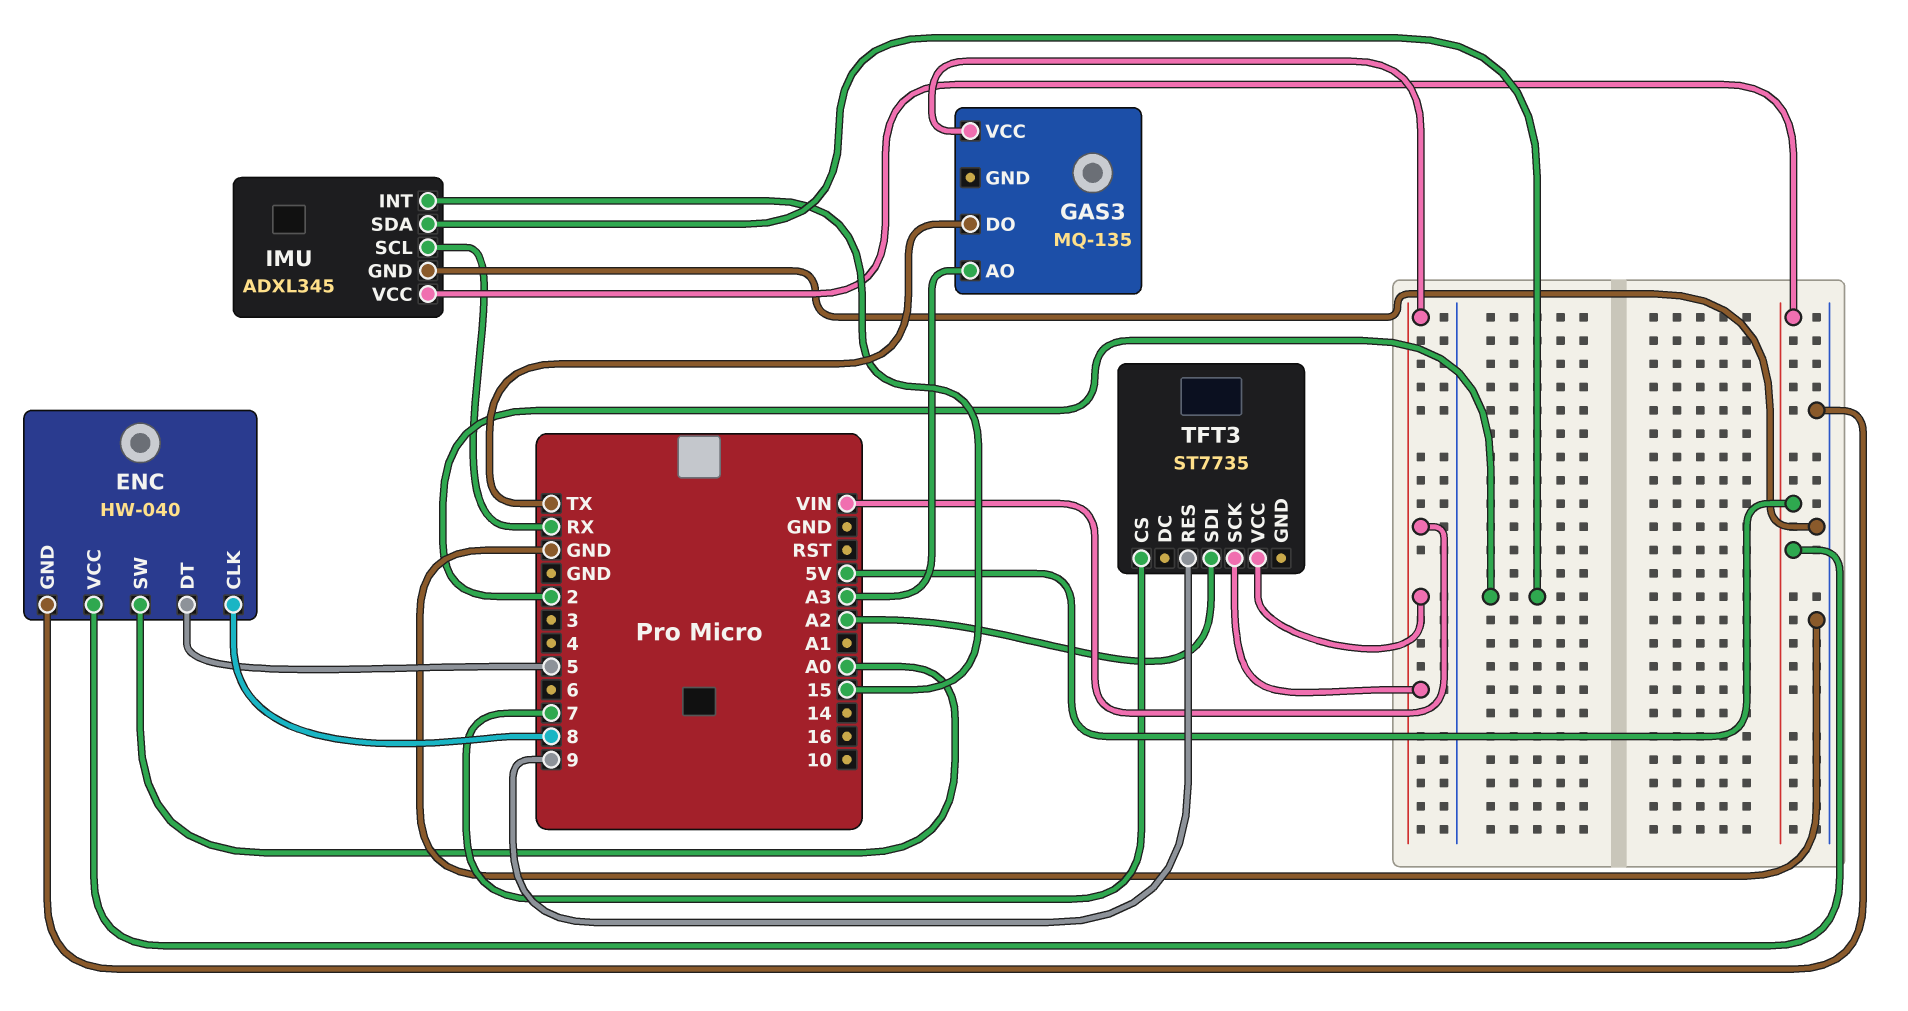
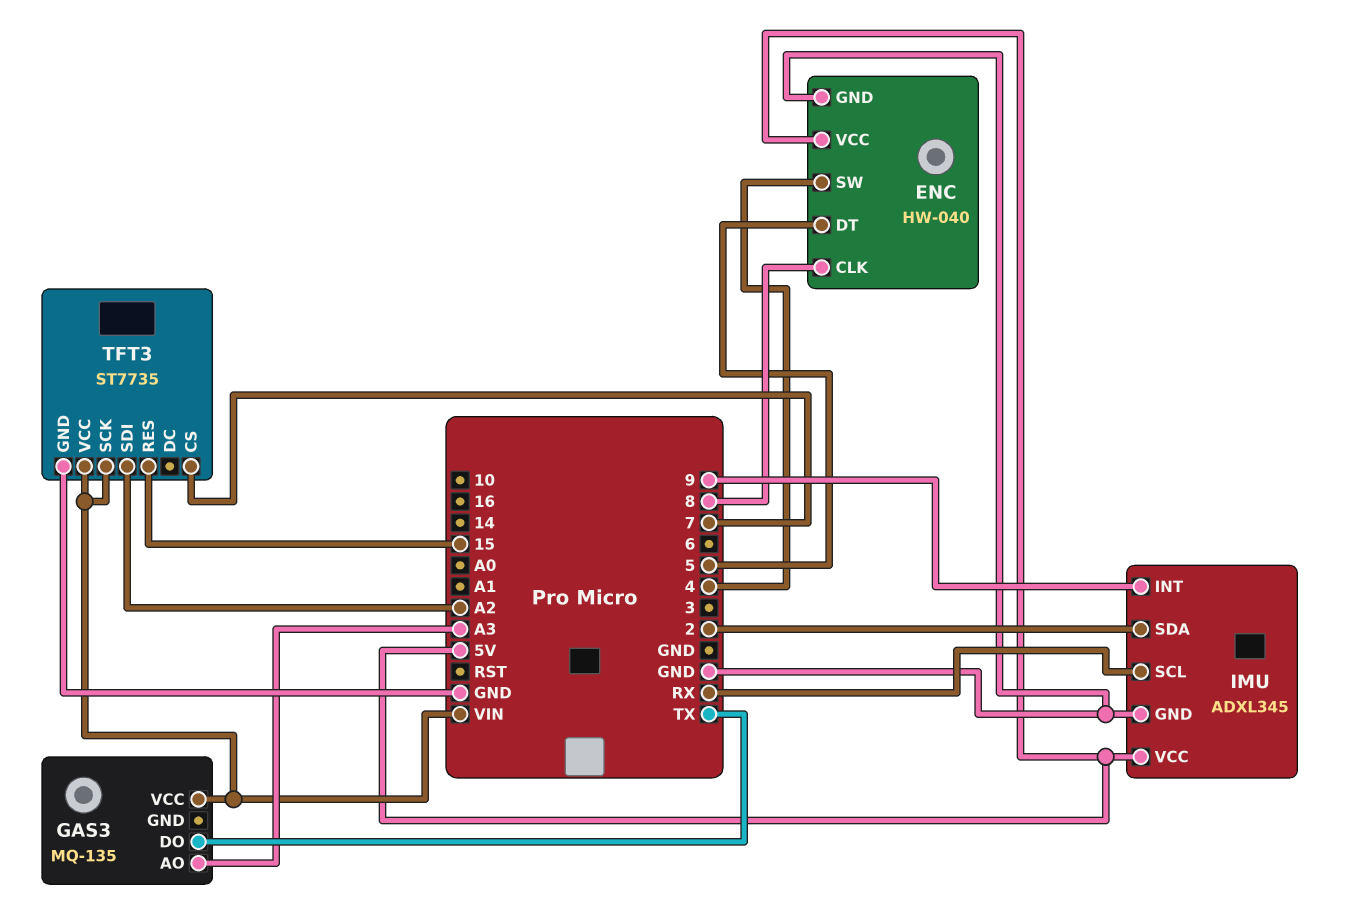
ENC pin SW: A0 -> 4
IMU pin INT: 15 -> 9
TFT3 pin GND: none -> GND
TFT3 pin RES: 9 -> 15

